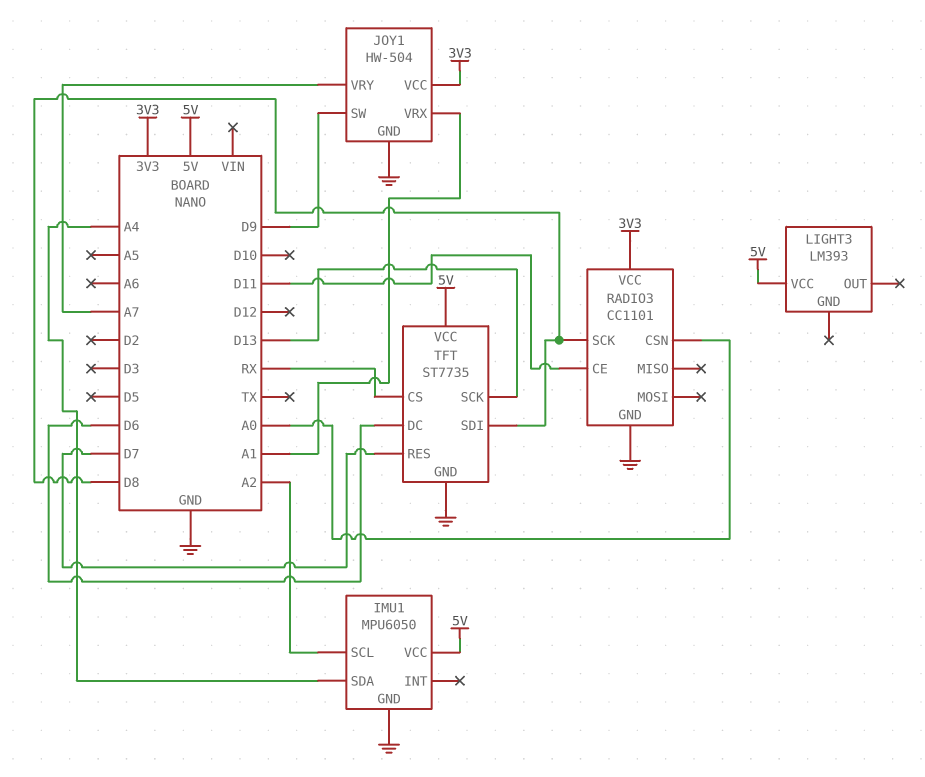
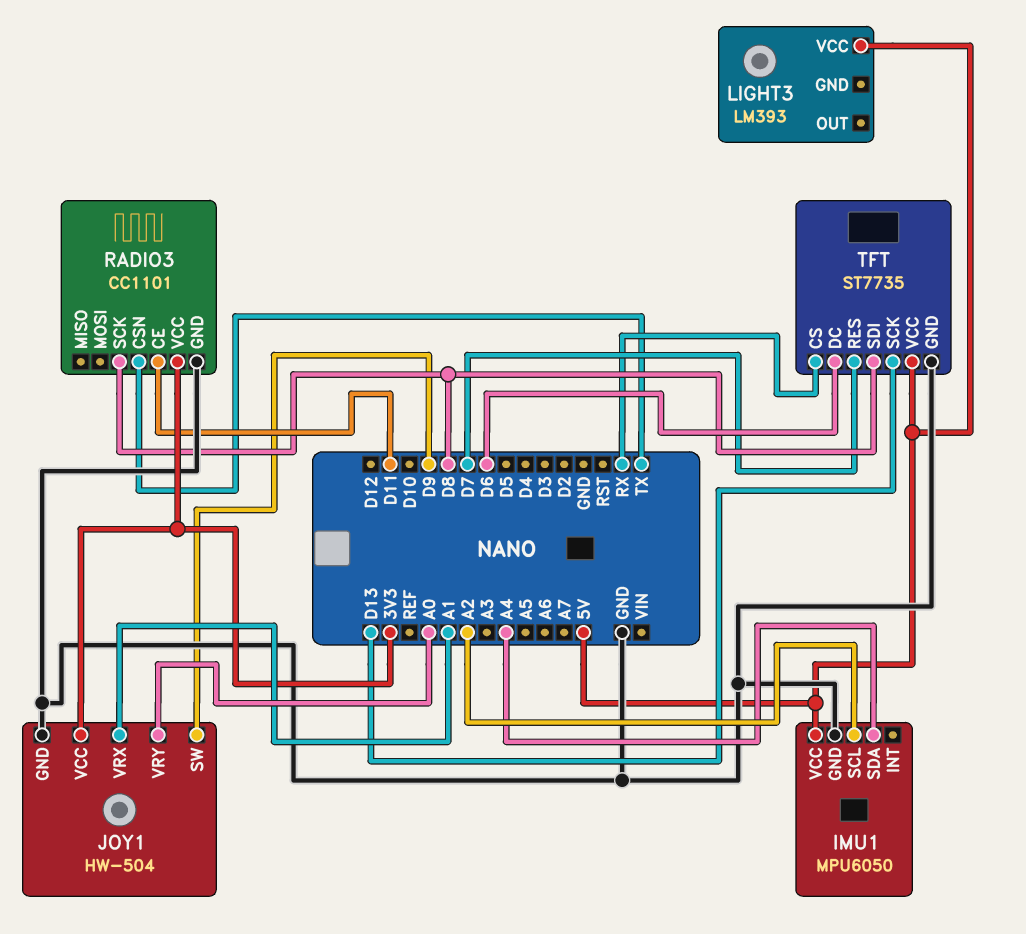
JOY1 pin VRY: A7 -> A0
RADIO3 pin CSN: A0 -> TX

